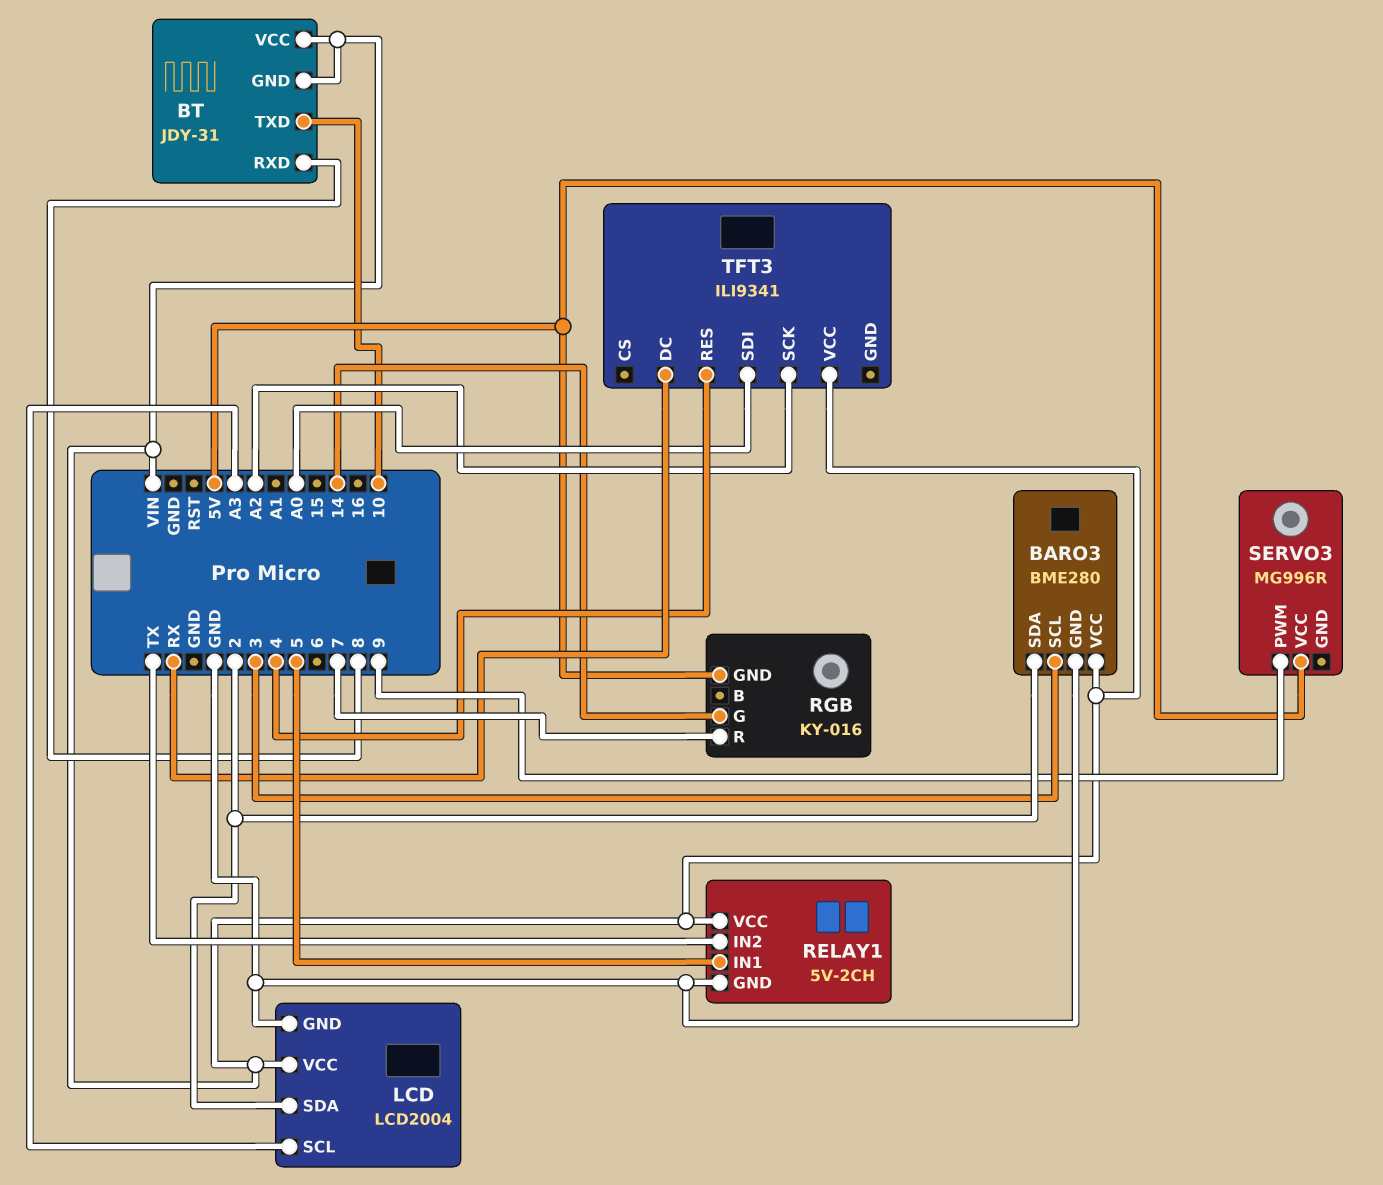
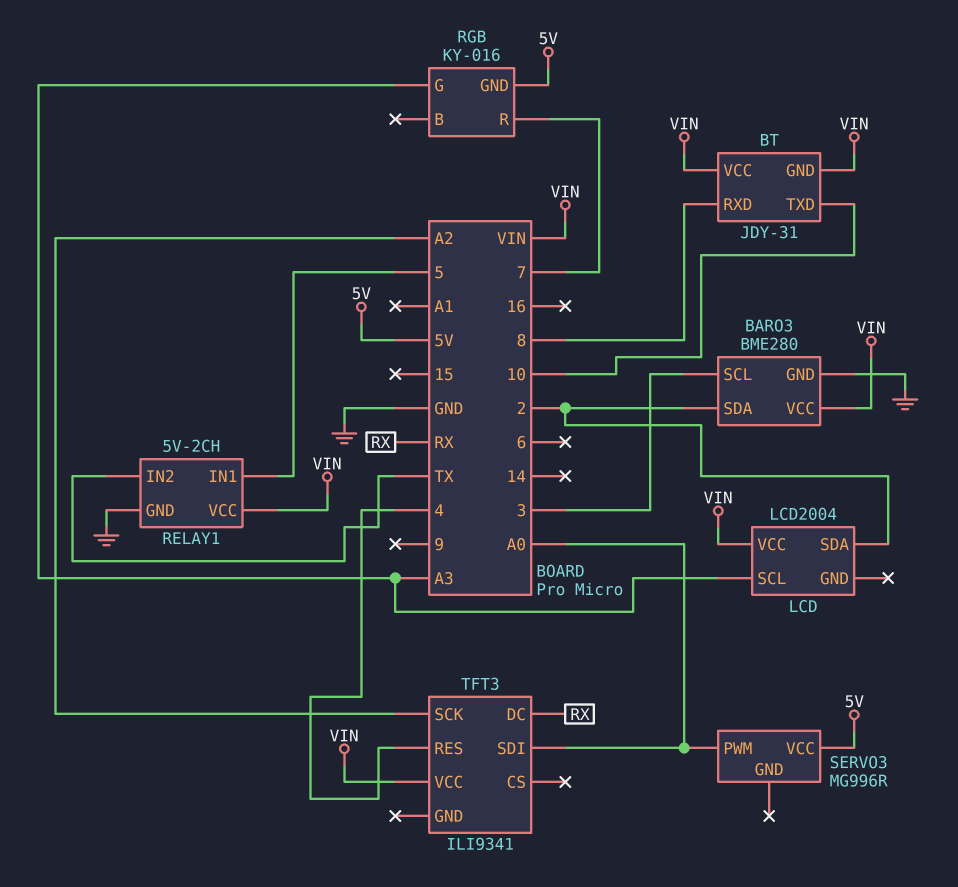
LCD pin GND: GND -> none
RGB pin G: 14 -> A3
SERVO3 pin PWM: 9 -> A0

